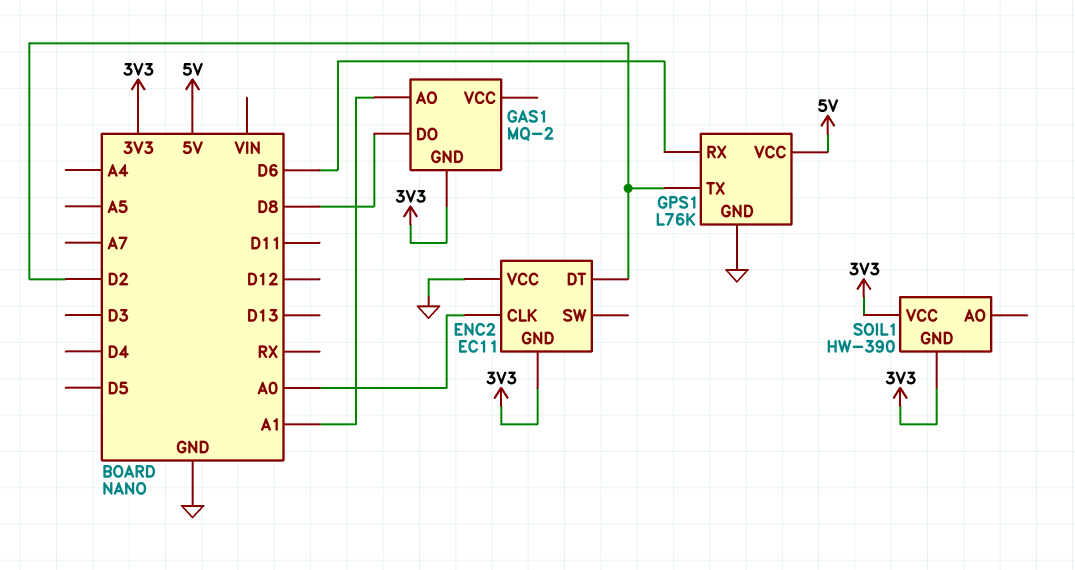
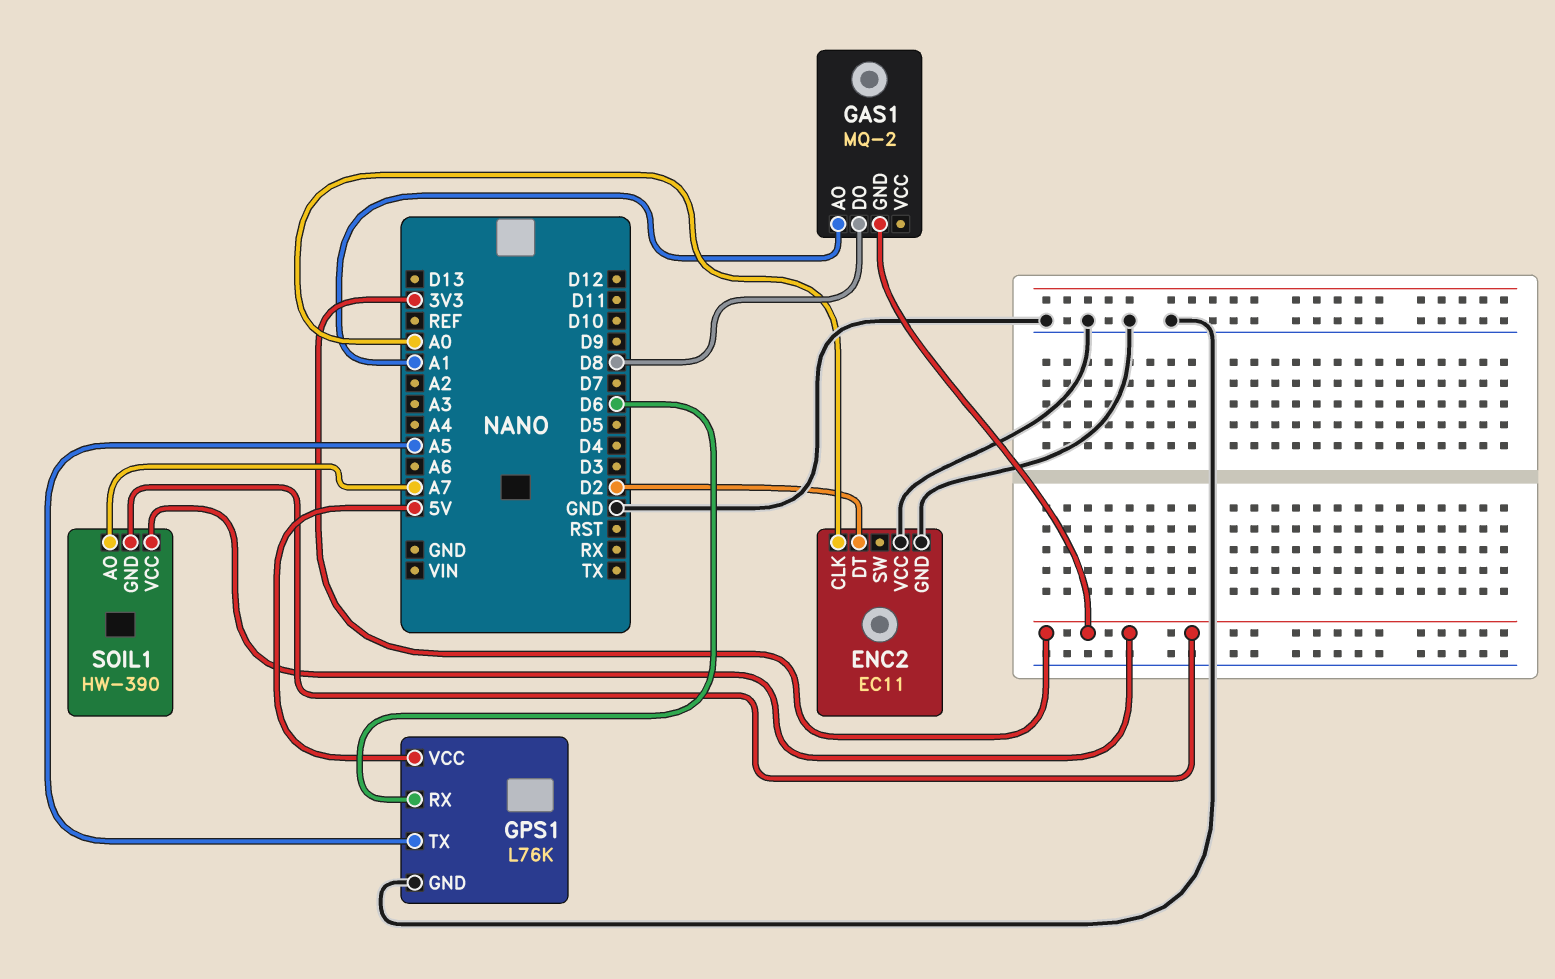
ENC2 pin GND: 3V3 -> GND
GPS1 pin TX: D2 -> A5
SOIL1 pin AO: none -> A7

